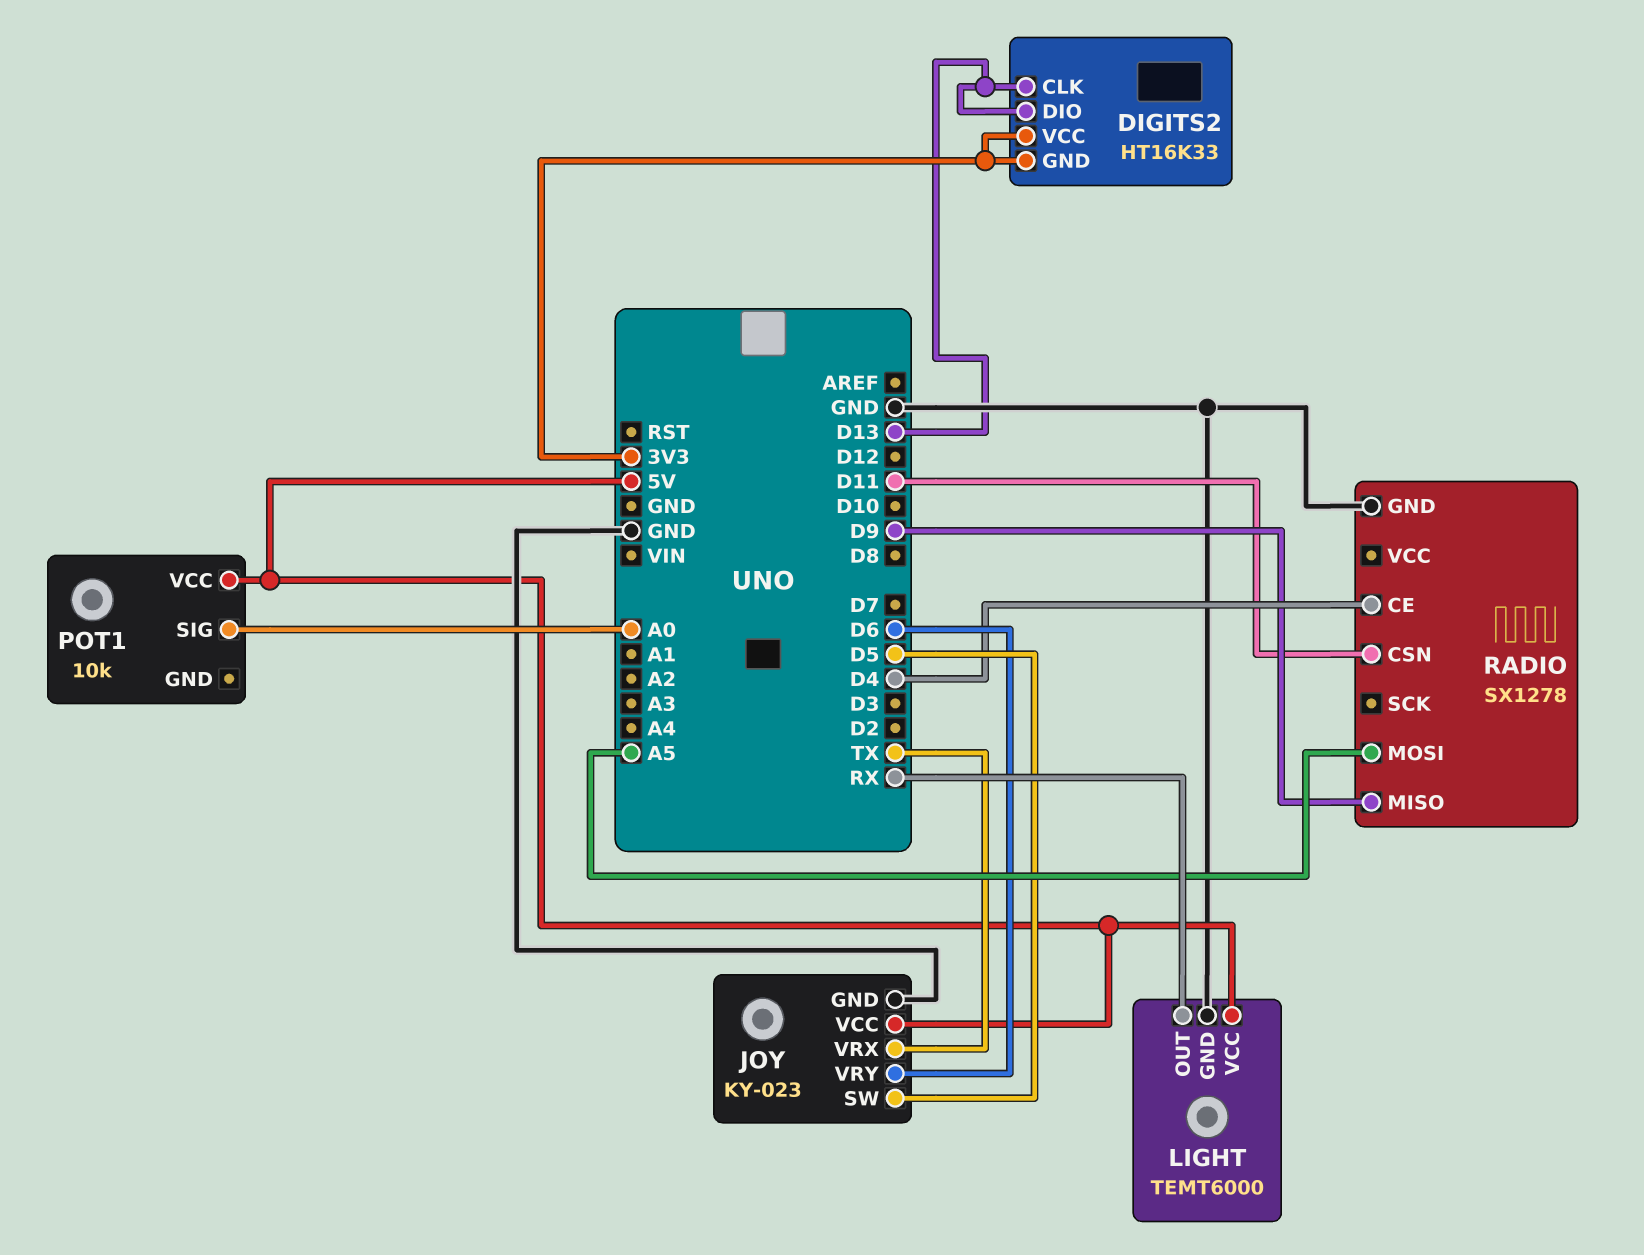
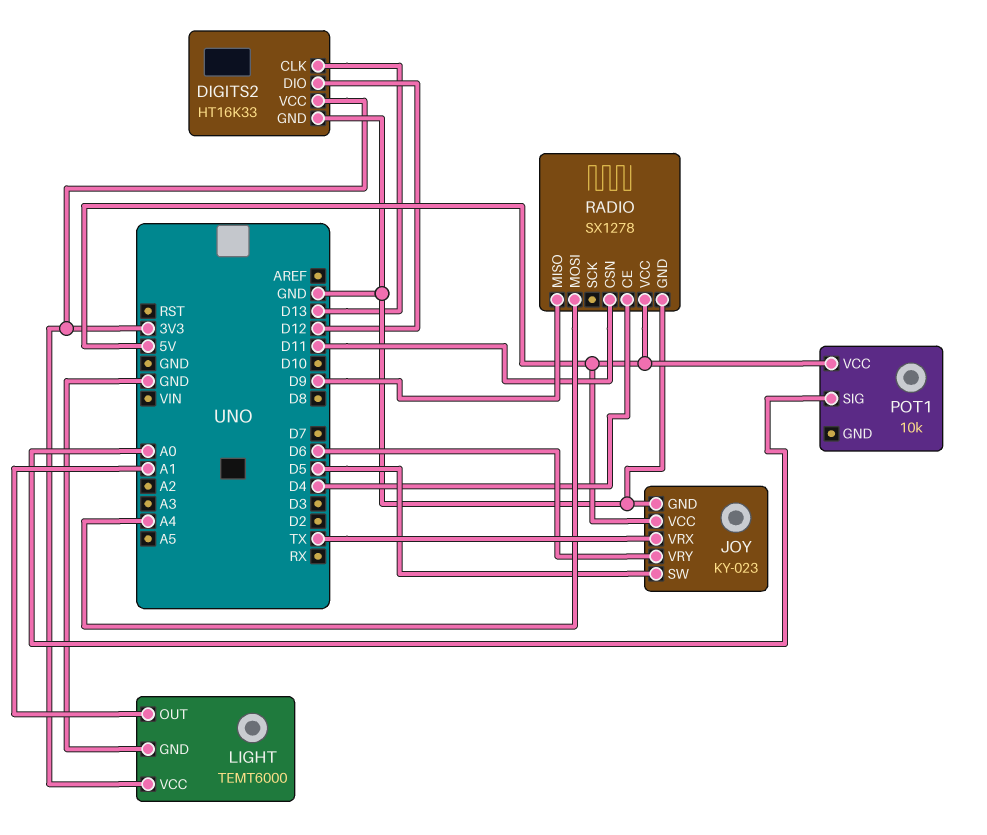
DIGITS2 pin DIO: D13 -> D12
DIGITS2 pin GND: 3V3 -> GND
LIGHT pin OUT: RX -> A1
LIGHT pin VCC: 5V -> 3V3
RADIO pin MOSI: A5 -> A4
RADIO pin VCC: none -> 5V

